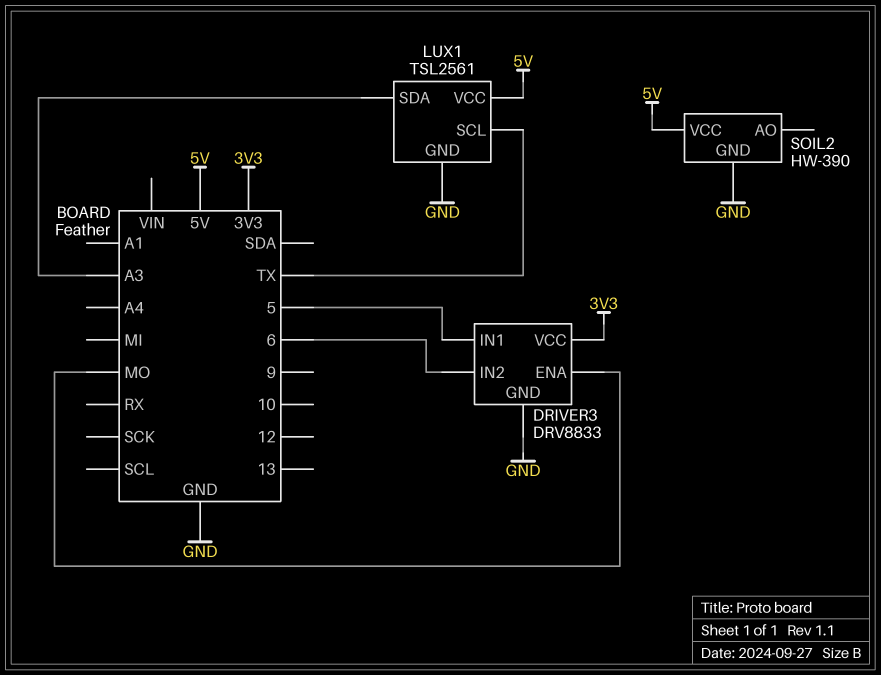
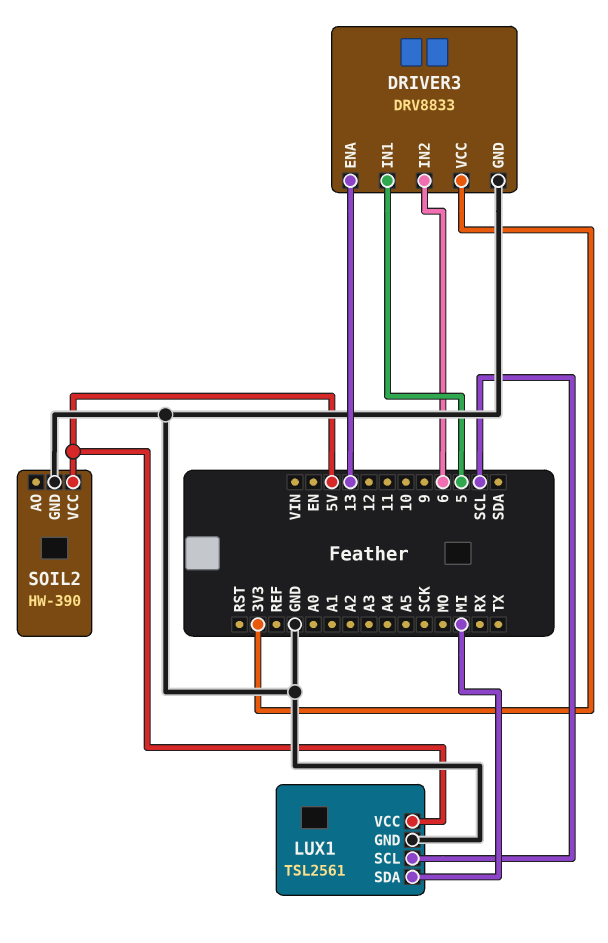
DRIVER3 pin ENA: MO -> 13
LUX1 pin SCL: TX -> SCL
LUX1 pin SDA: A3 -> MI

